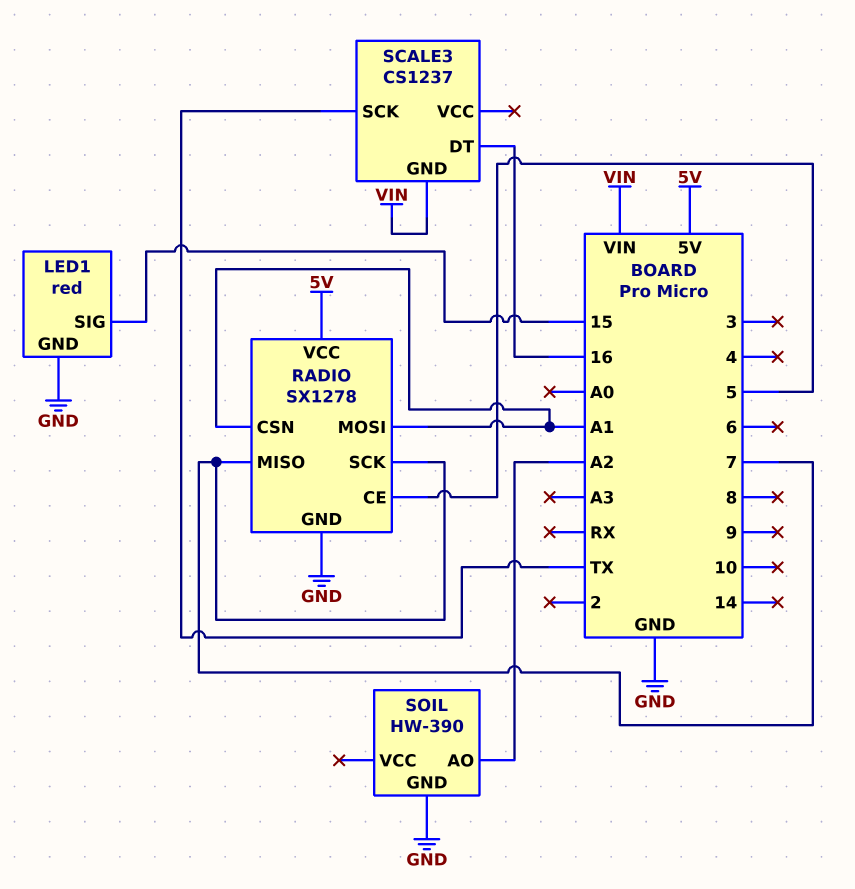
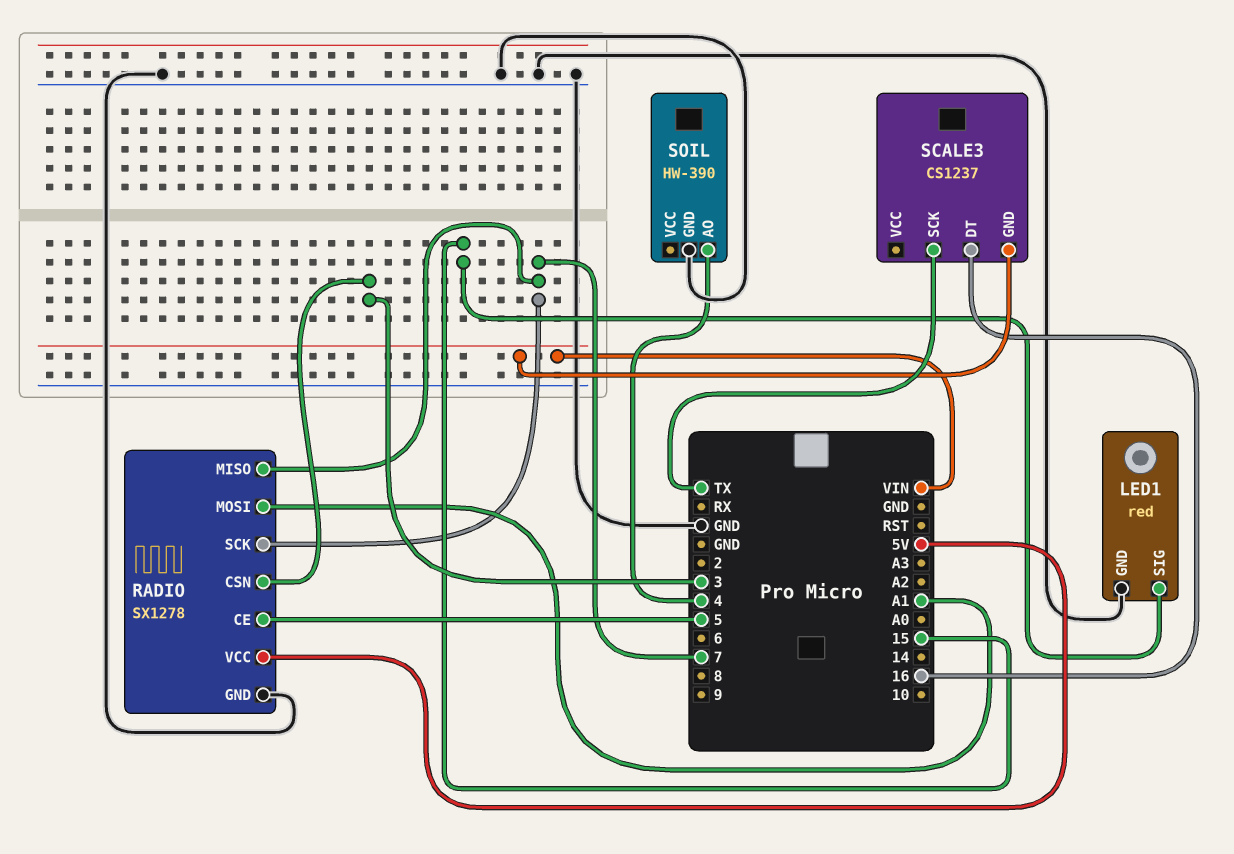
RADIO pin CSN: A1 -> 3
SOIL pin AO: A2 -> 4

